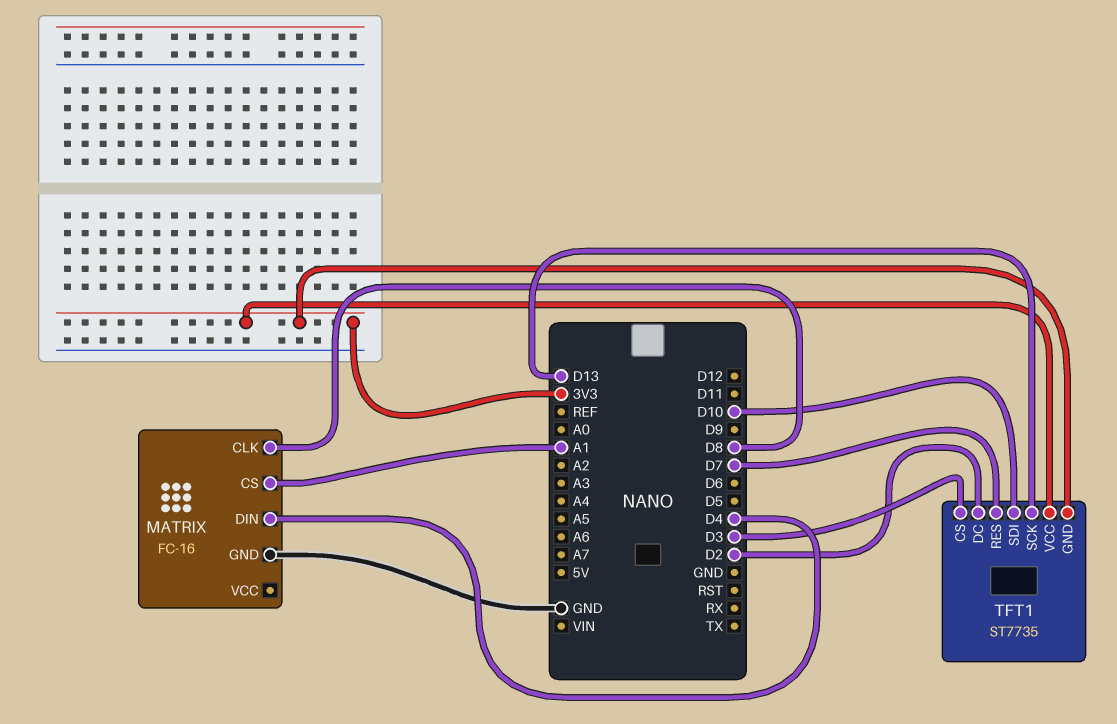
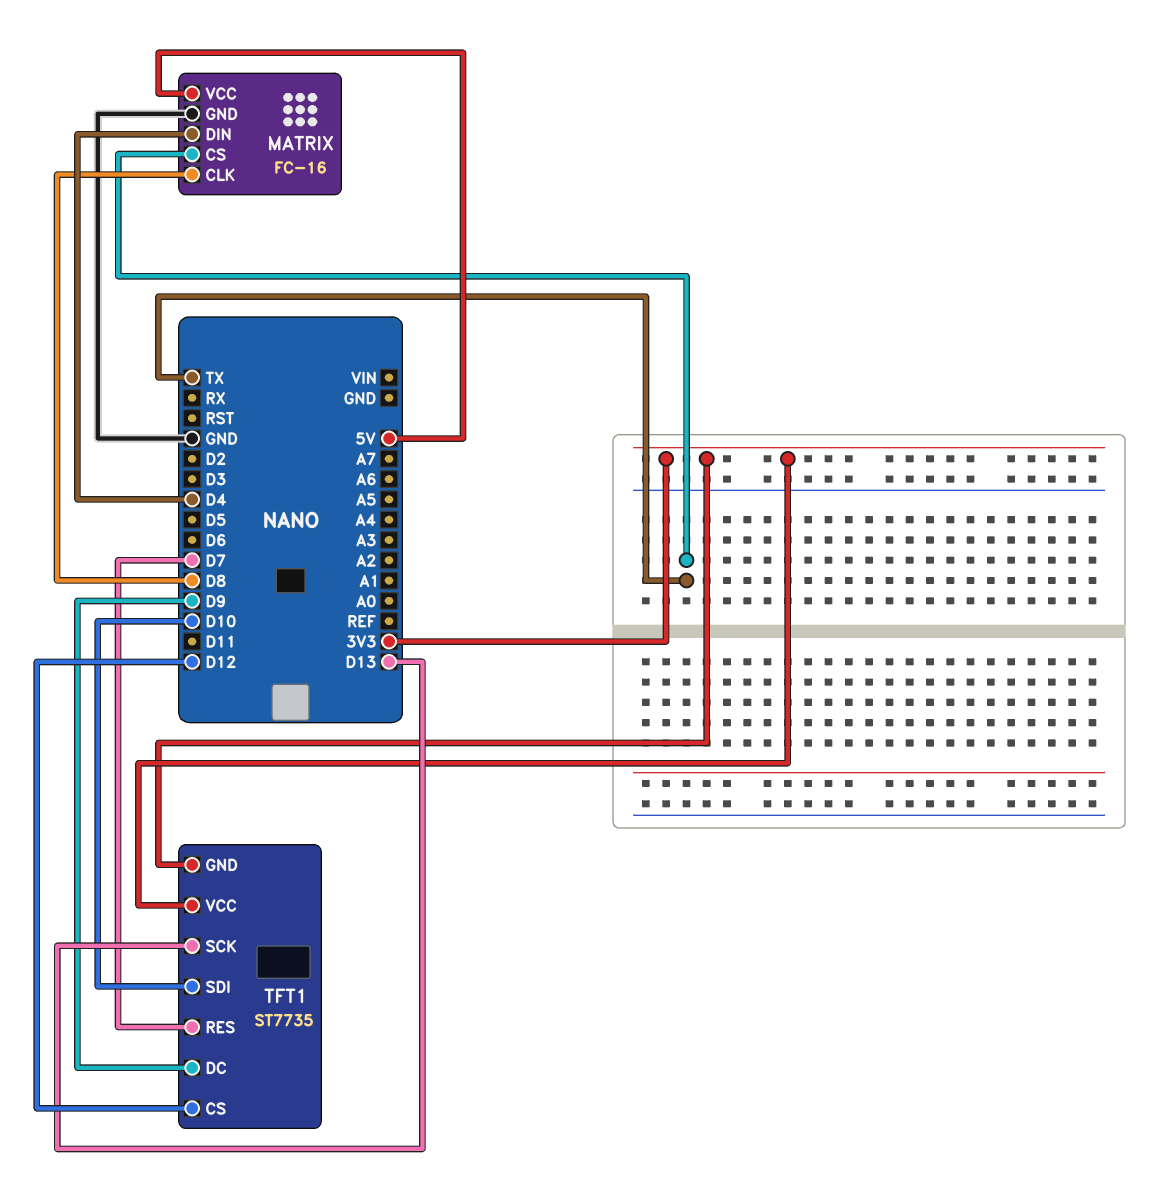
MATRIX pin CS: A1 -> TX
MATRIX pin VCC: none -> 5V
TFT1 pin CS: D3 -> D12
TFT1 pin DC: D2 -> D9

